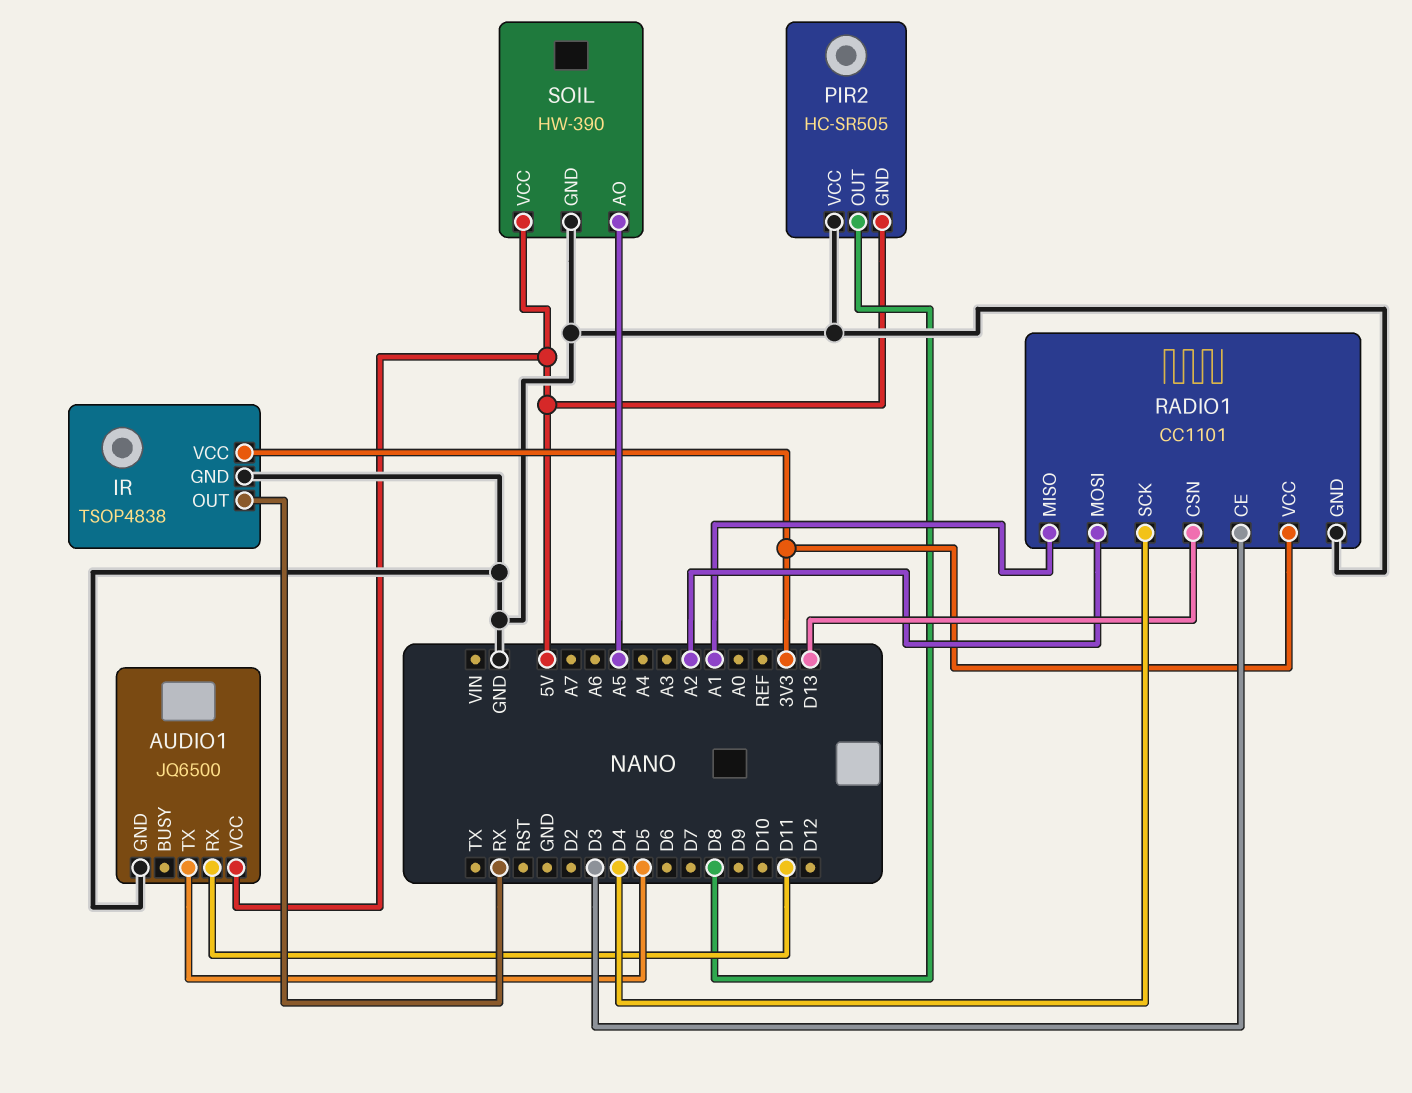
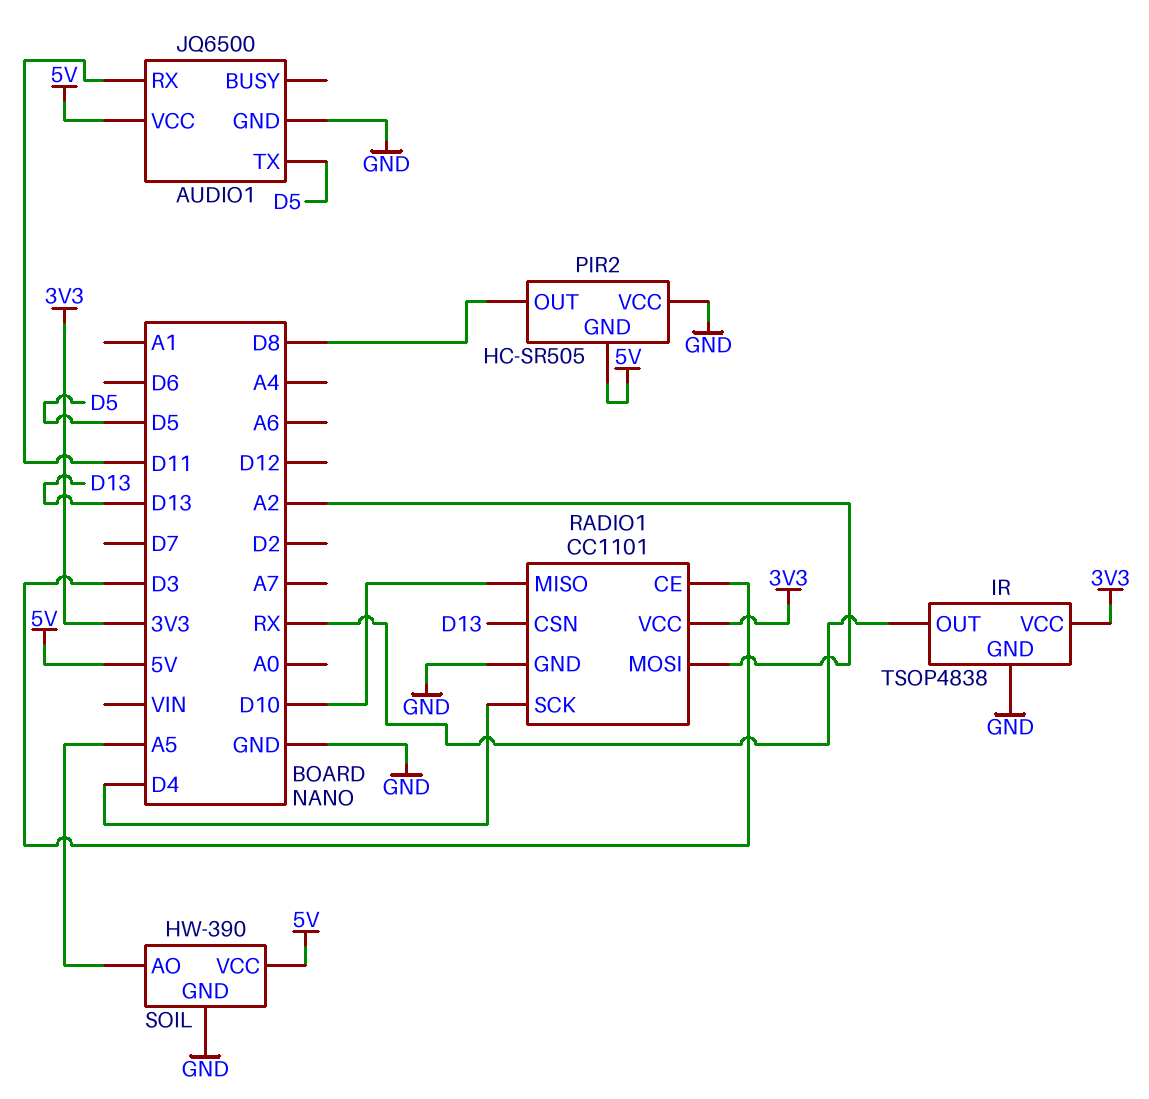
RADIO1 pin MISO: A1 -> D10

